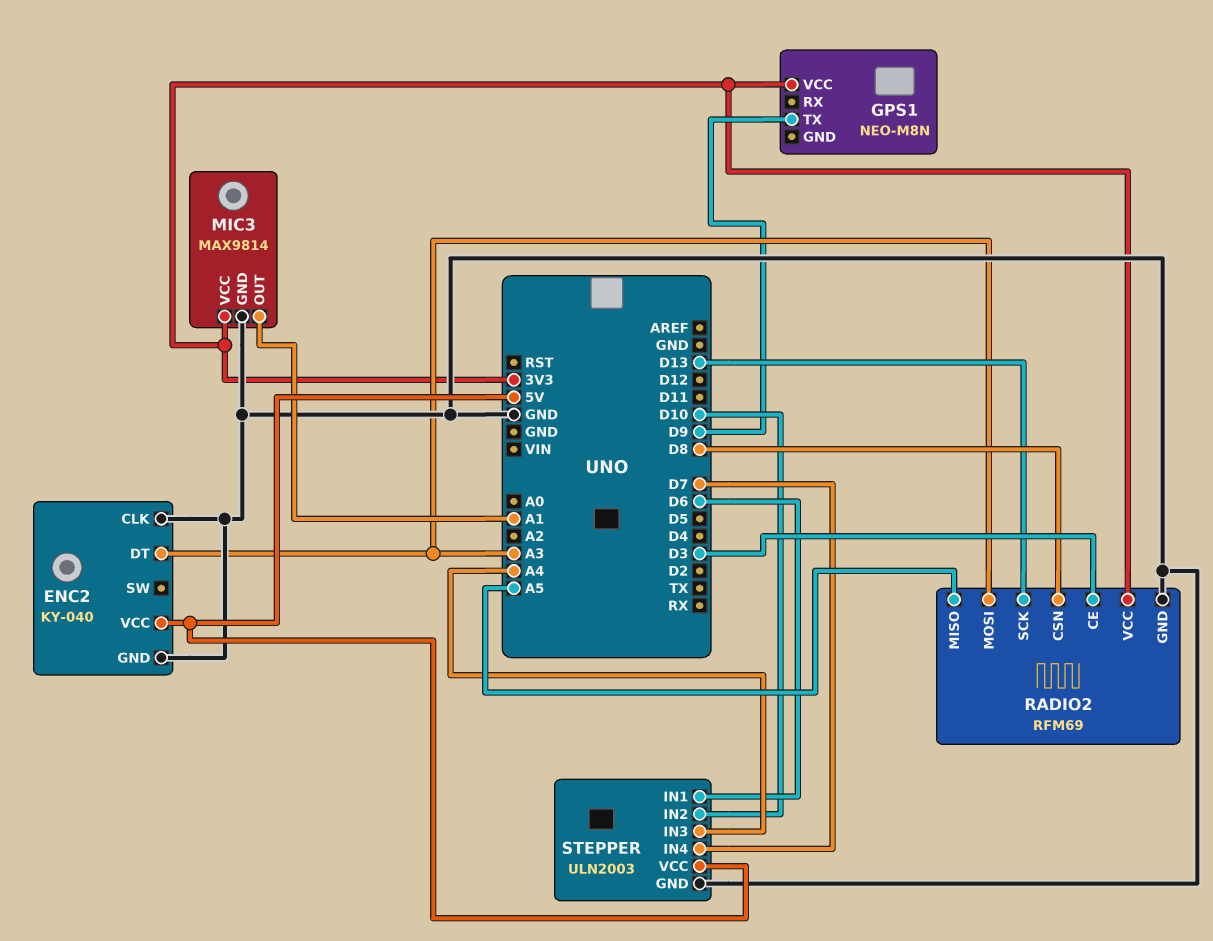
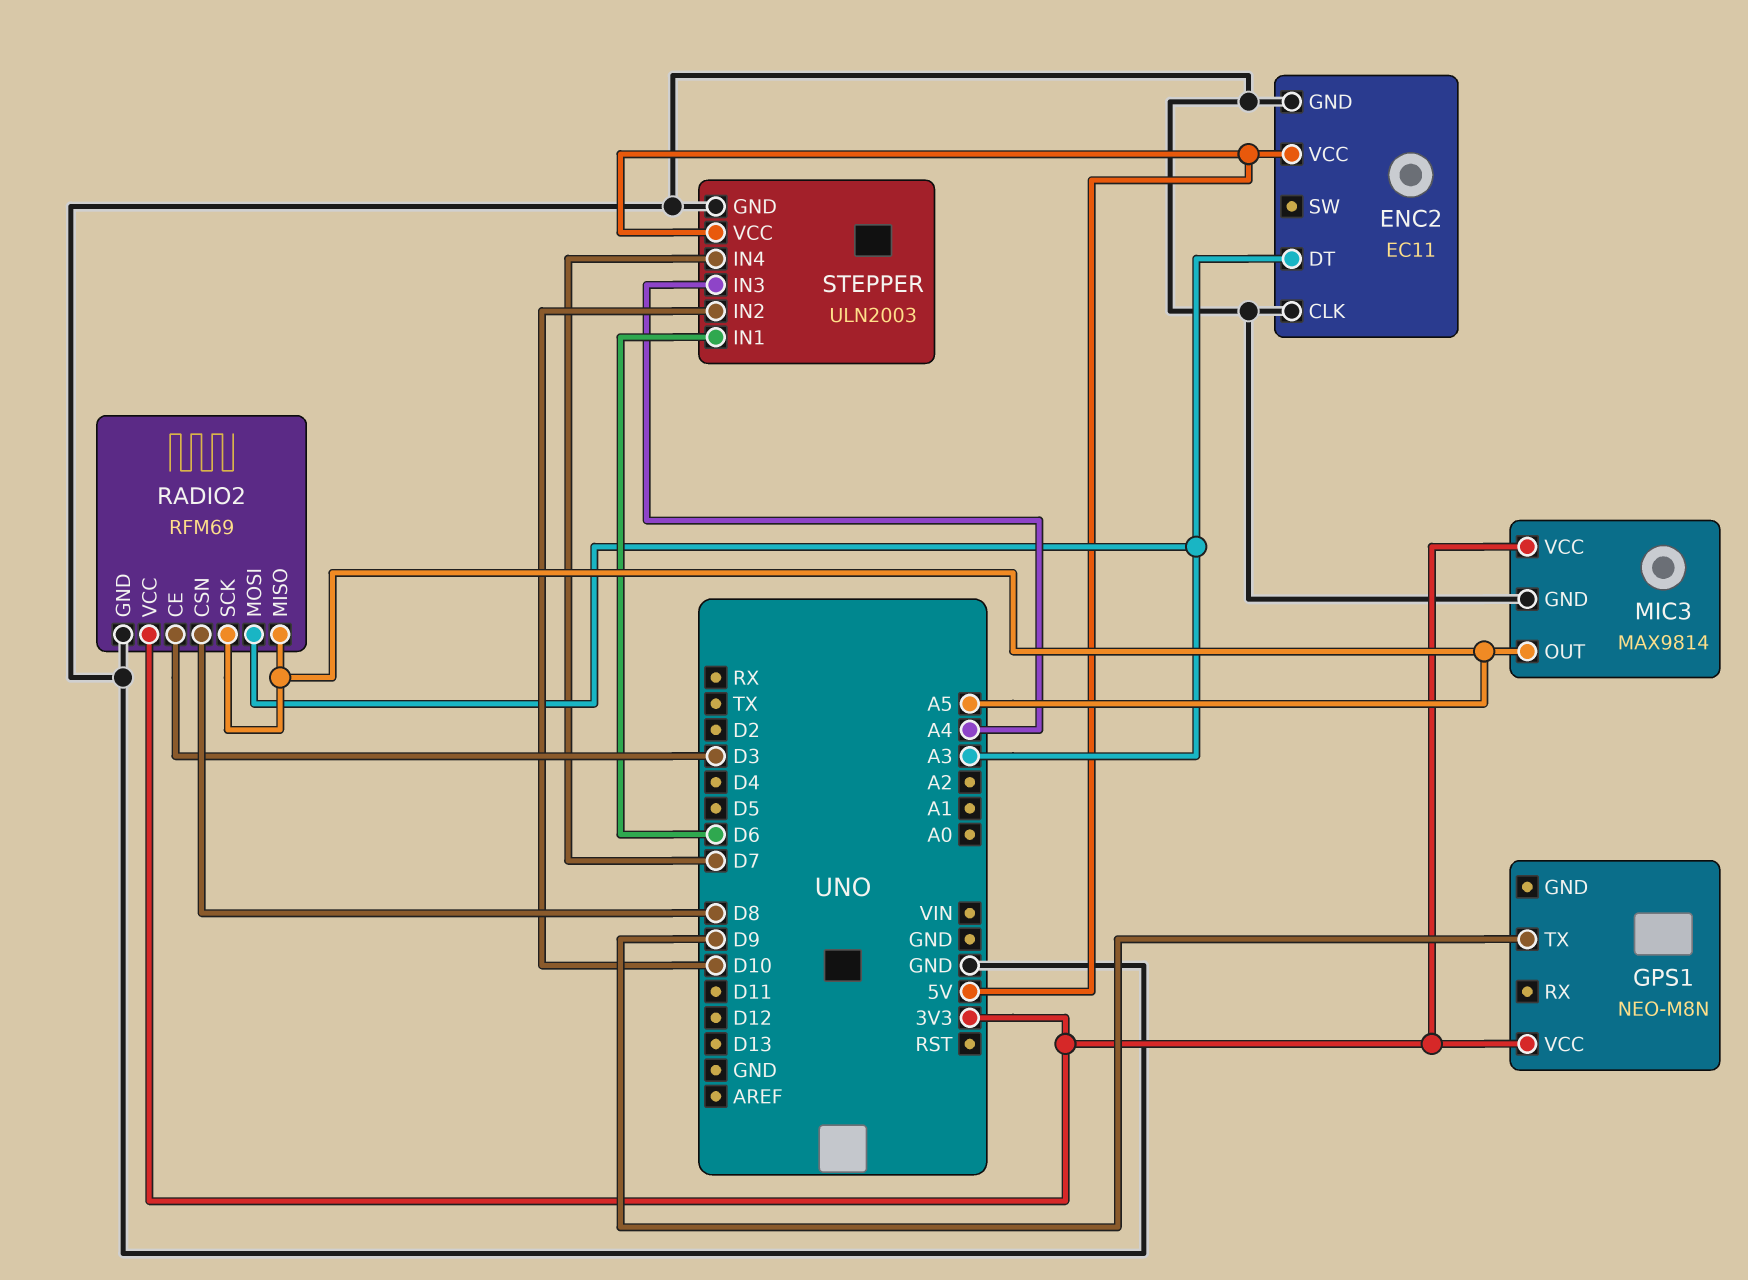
ENC2: KY-040 -> EC11
MIC3 pin OUT: A1 -> A5
RADIO2 pin SCK: D13 -> A5

